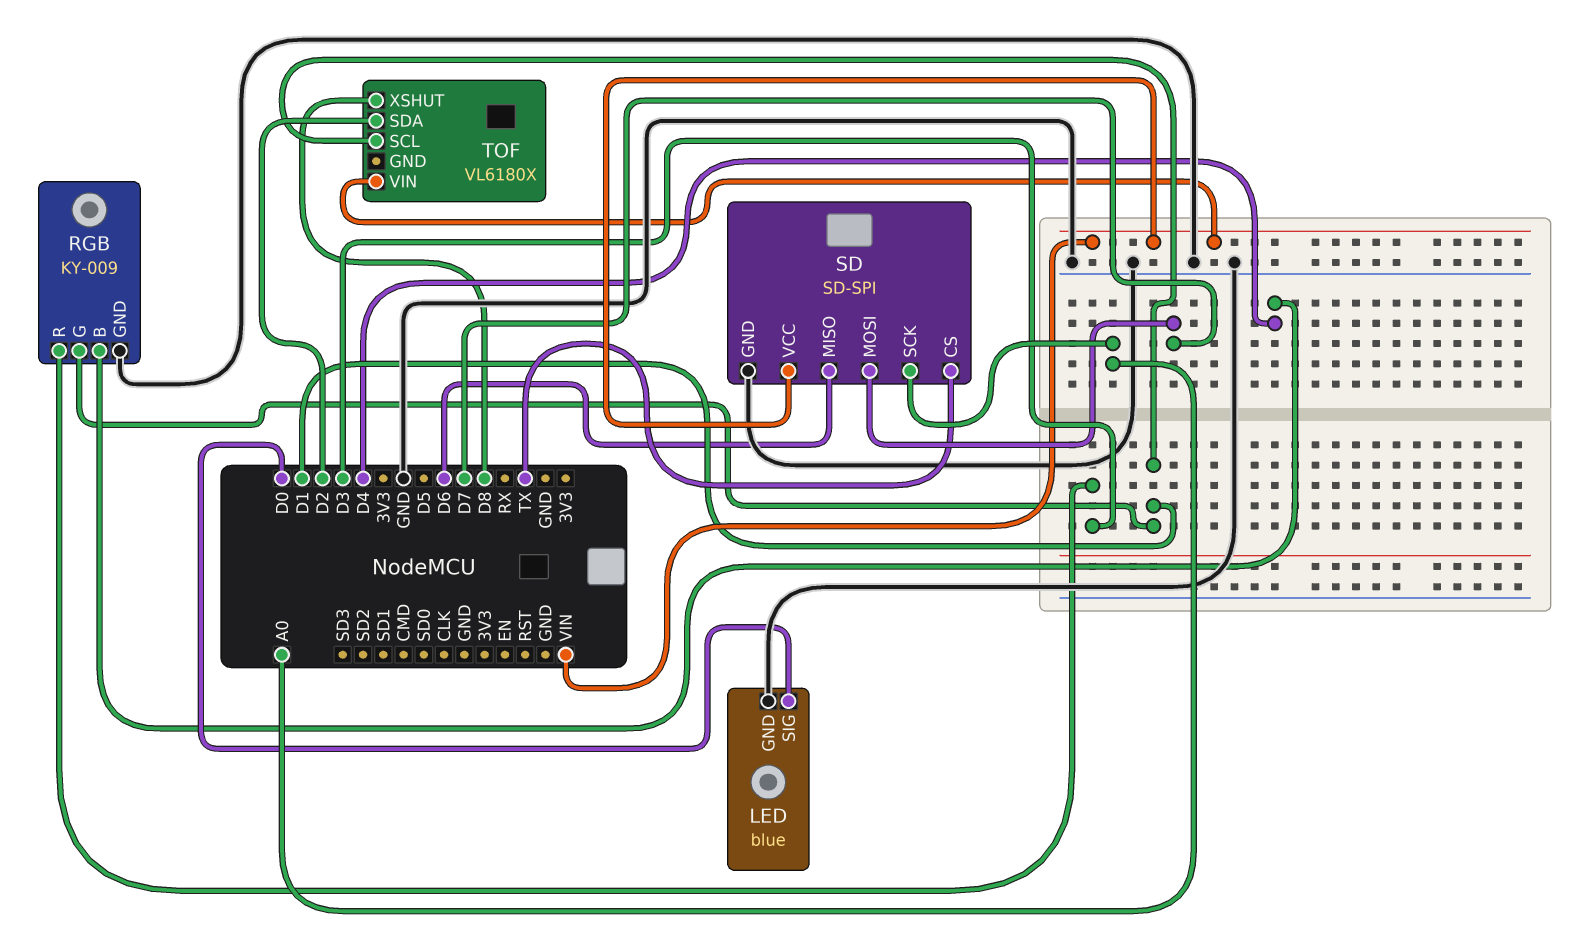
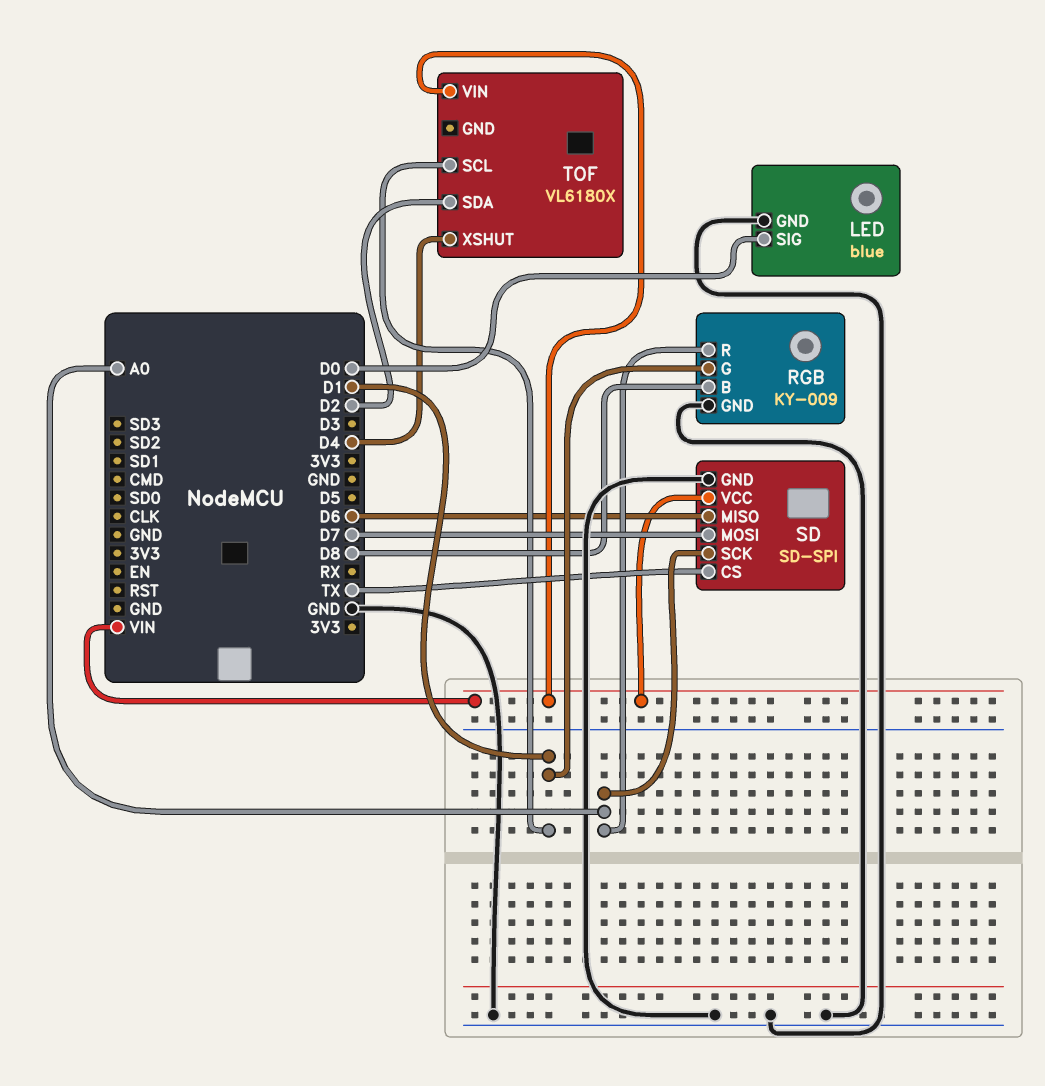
RGB pin B: D4 -> D8
RGB pin R: D3 -> A0
TOF pin XSHUT: D8 -> D4

